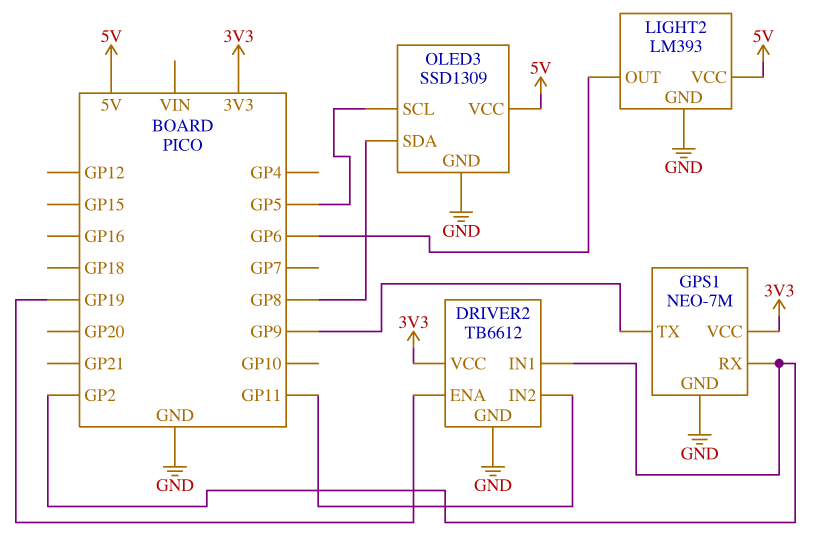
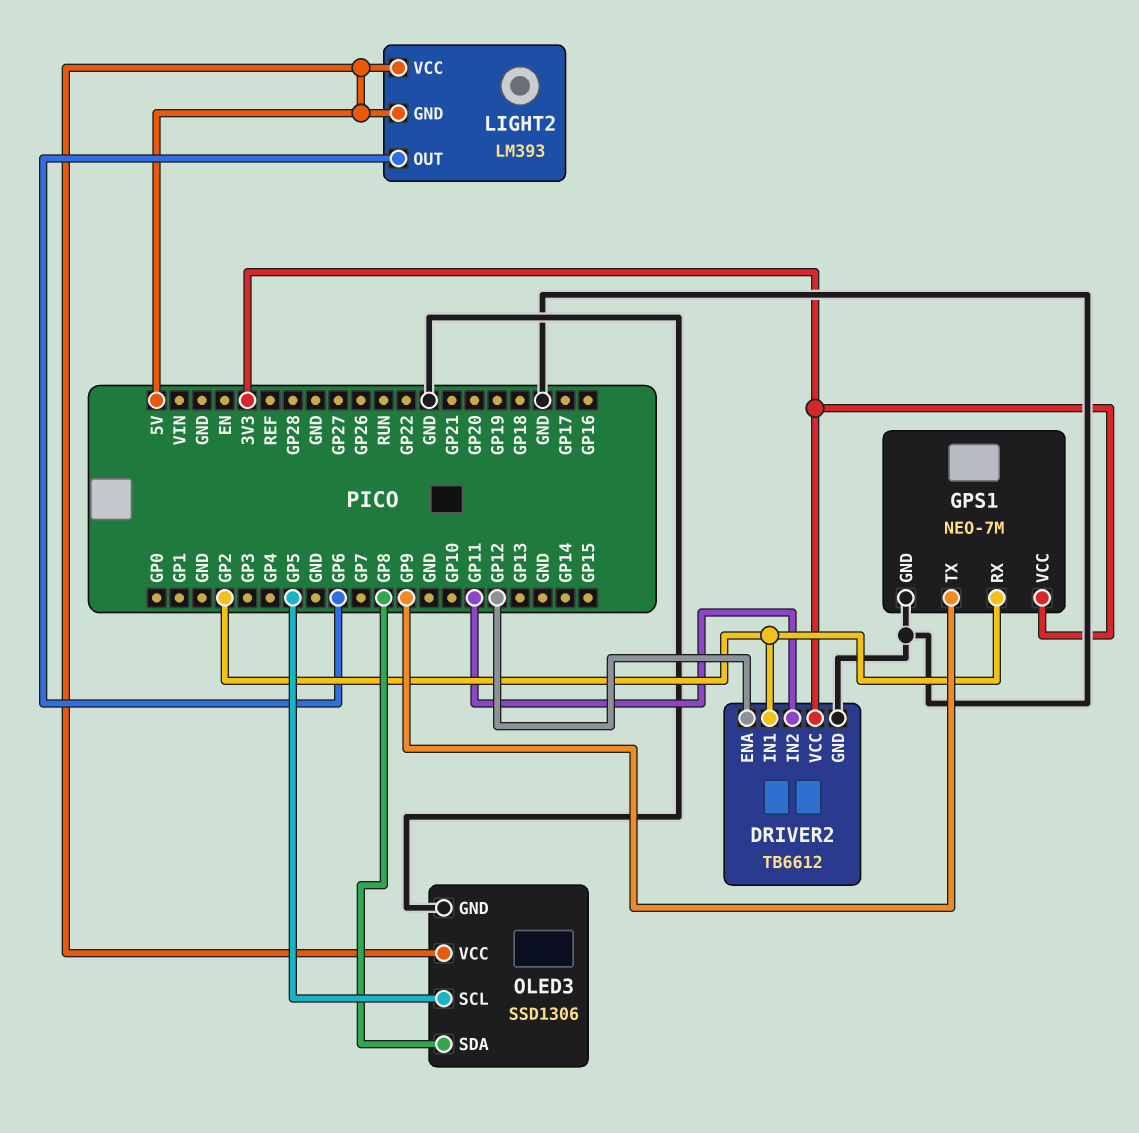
DRIVER2 pin ENA: GP19 -> GP12
LIGHT2 pin GND: GND -> 5V
OLED3: SSD1309 -> SSD1306

